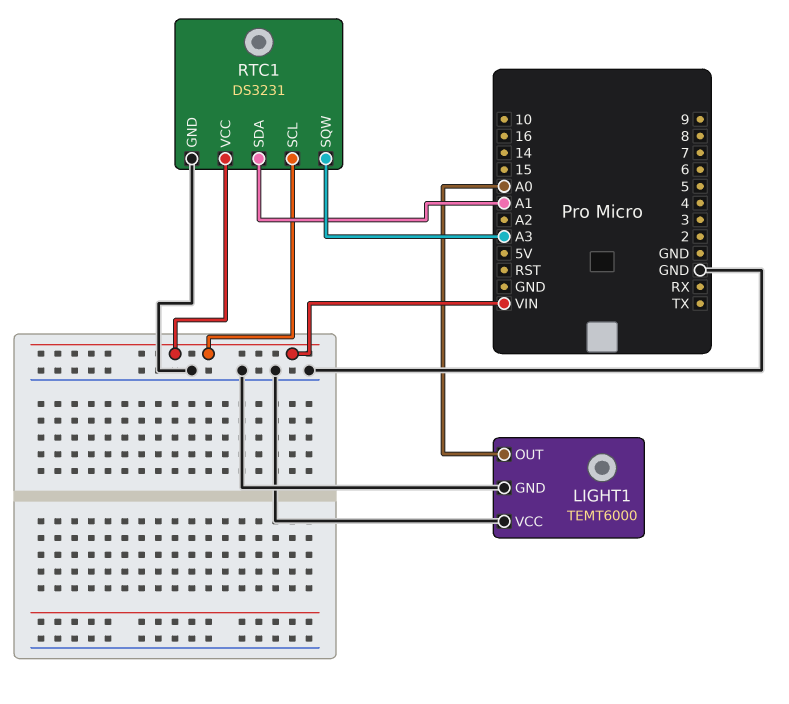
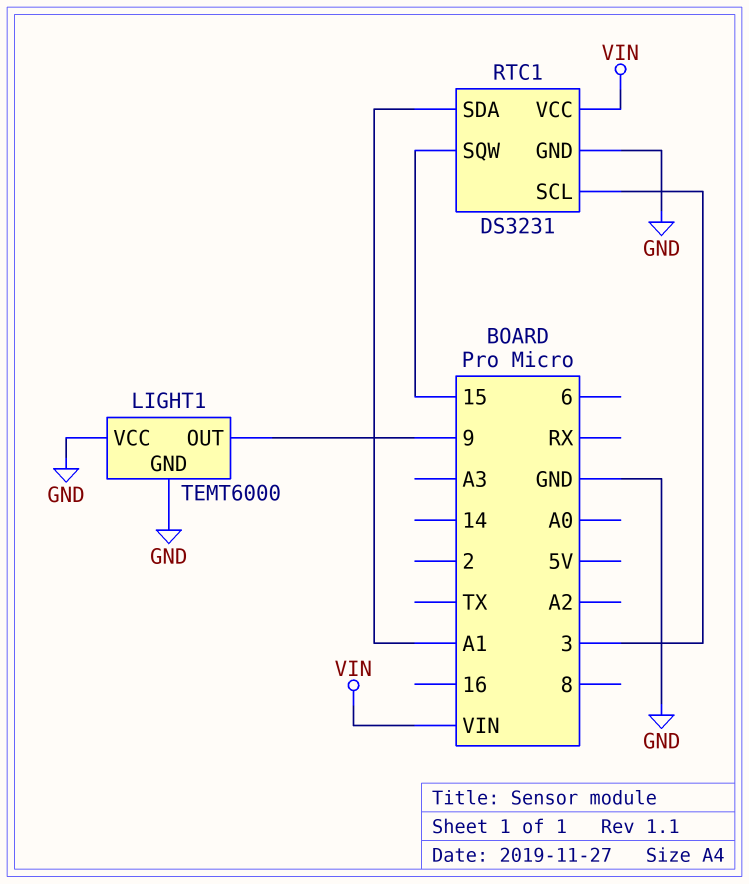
LIGHT1 pin OUT: A0 -> 9
RTC1 pin SCL: VIN -> 3
RTC1 pin SQW: A3 -> 15

